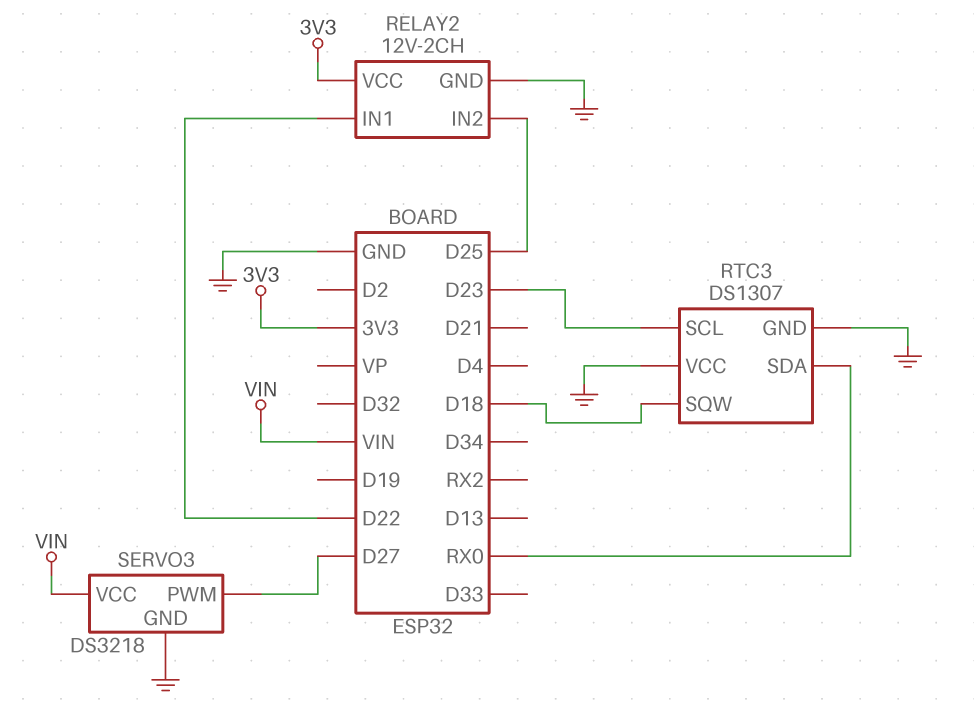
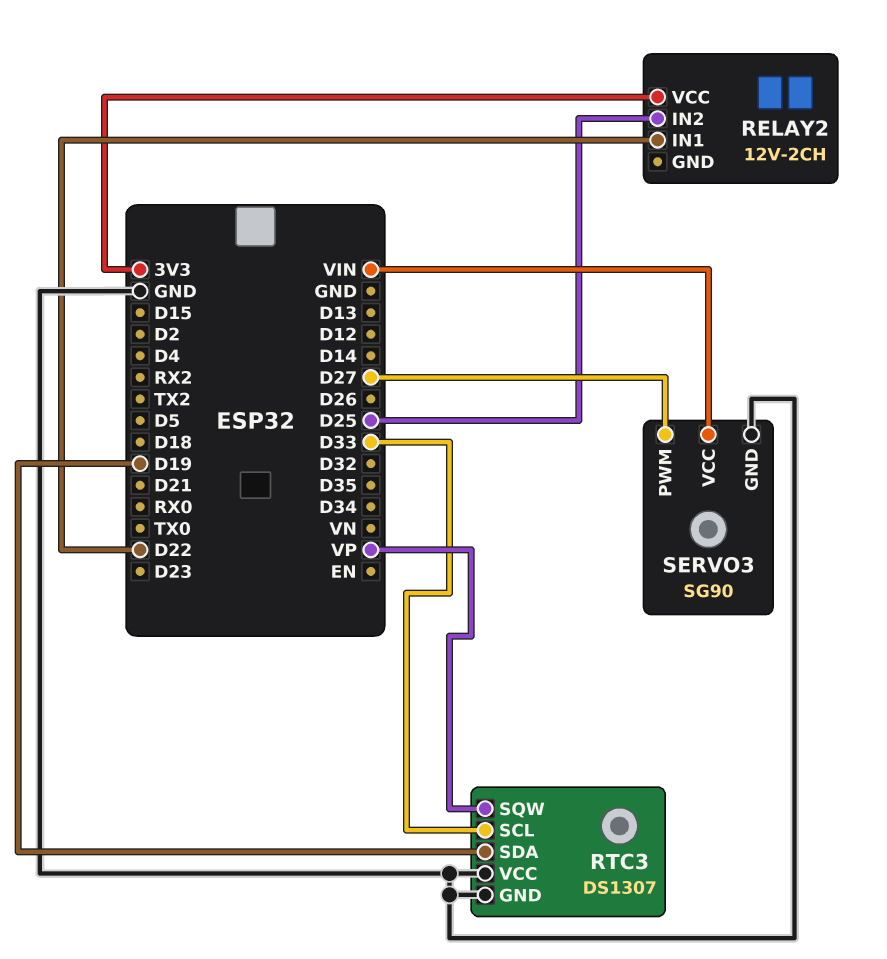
RELAY2 pin GND: GND -> none
RTC3 pin SCL: D23 -> D33
RTC3 pin SDA: RX0 -> D19
RTC3 pin SQW: D18 -> VP
SERVO3: DS3218 -> SG90

